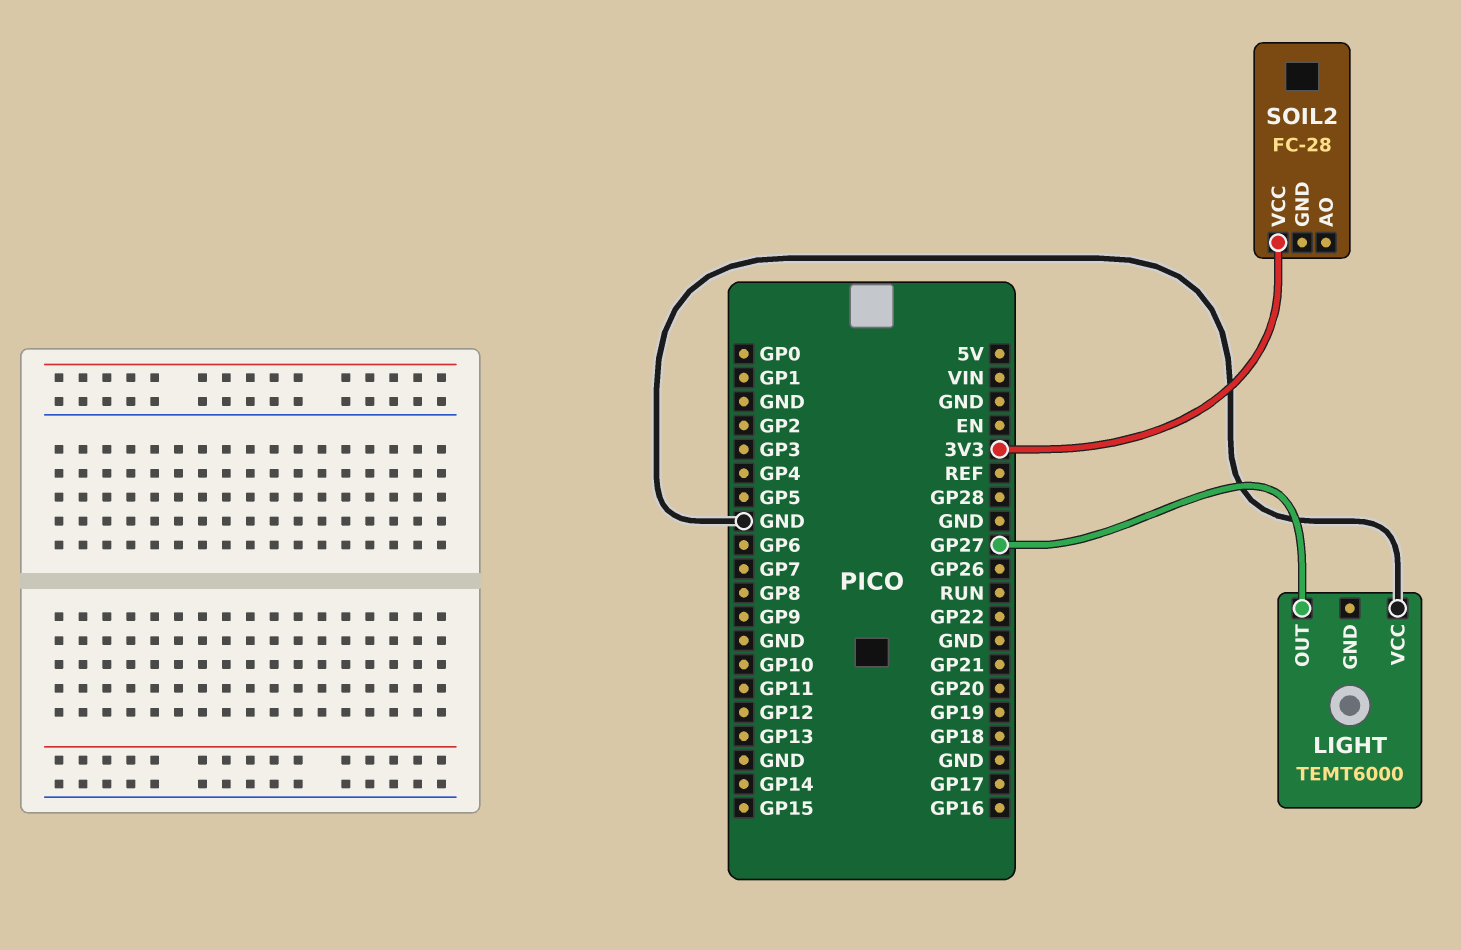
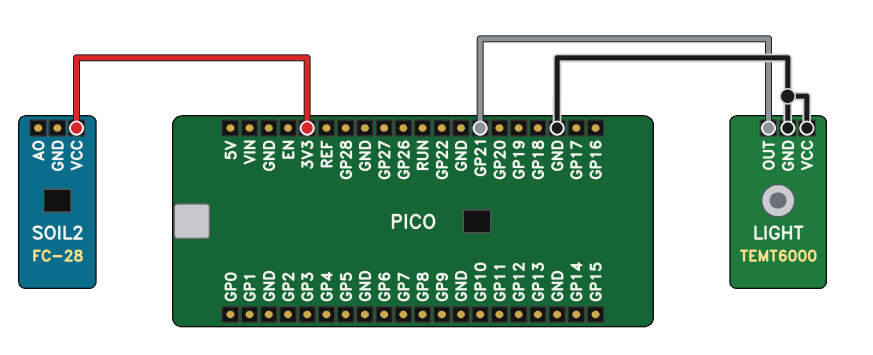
LIGHT pin GND: none -> GND
LIGHT pin OUT: GP27 -> GP21

